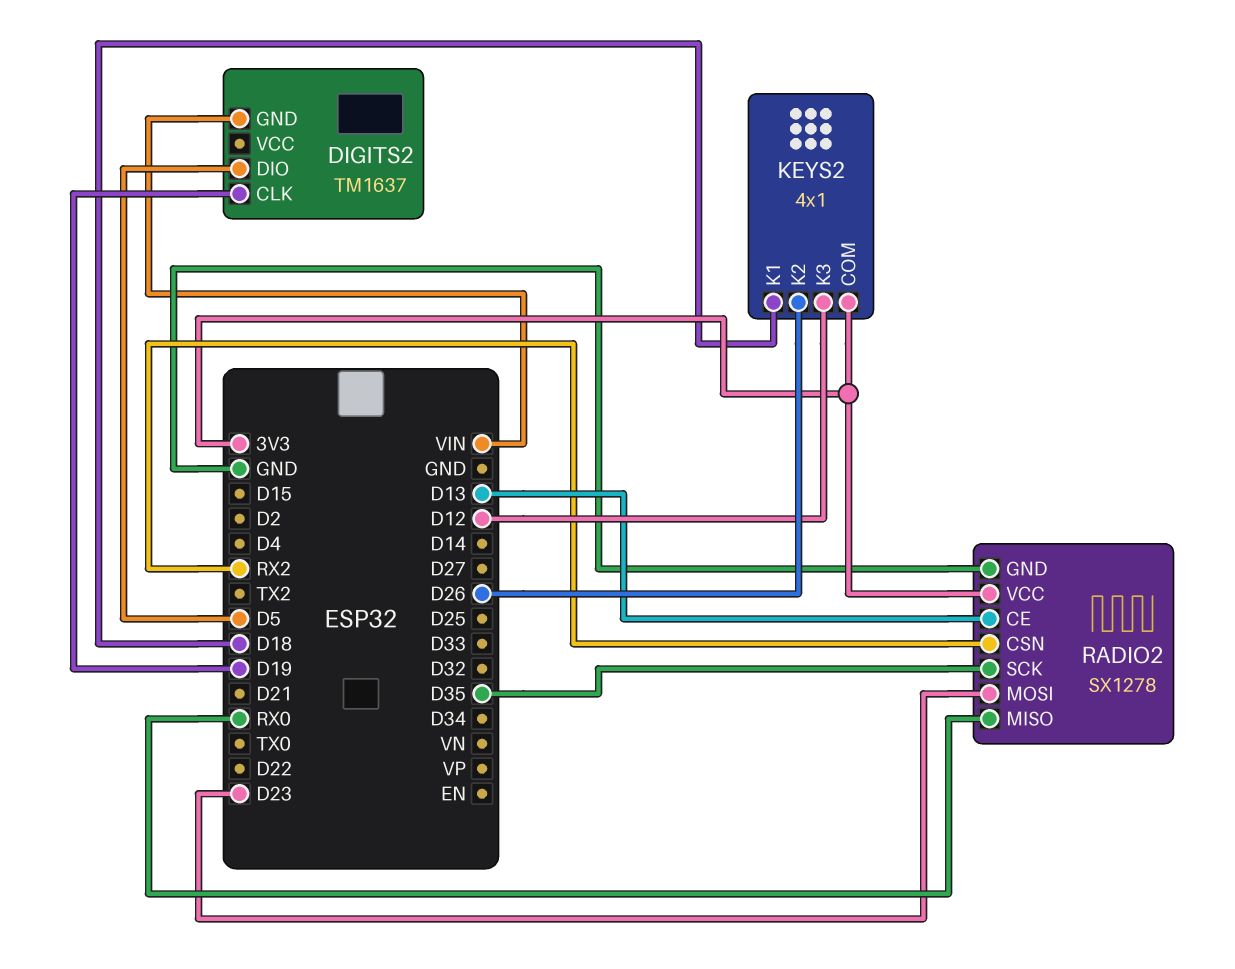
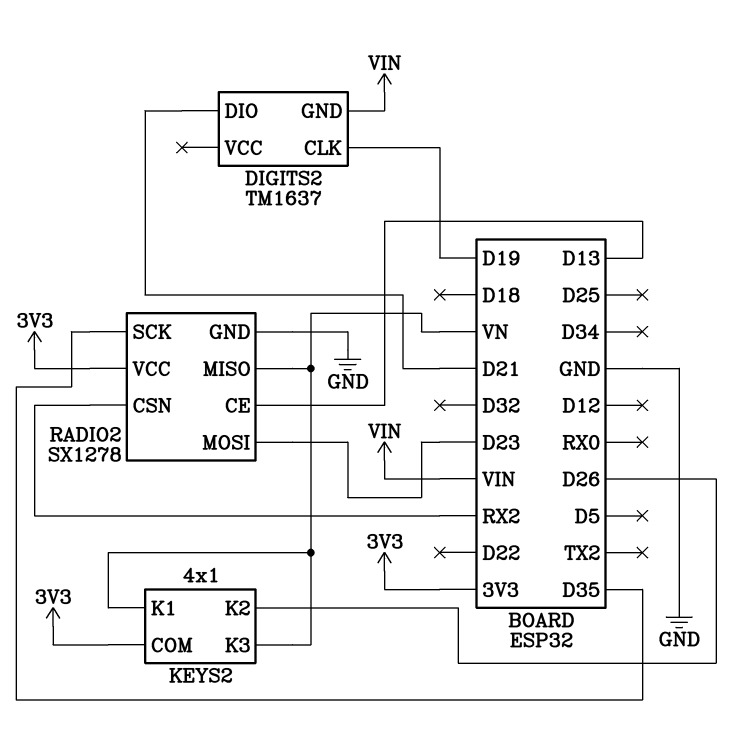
DIGITS2 pin DIO: D5 -> D21
KEYS2 pin K1: D18 -> VN
KEYS2 pin K3: D12 -> VN
RADIO2 pin MISO: RX0 -> VN

